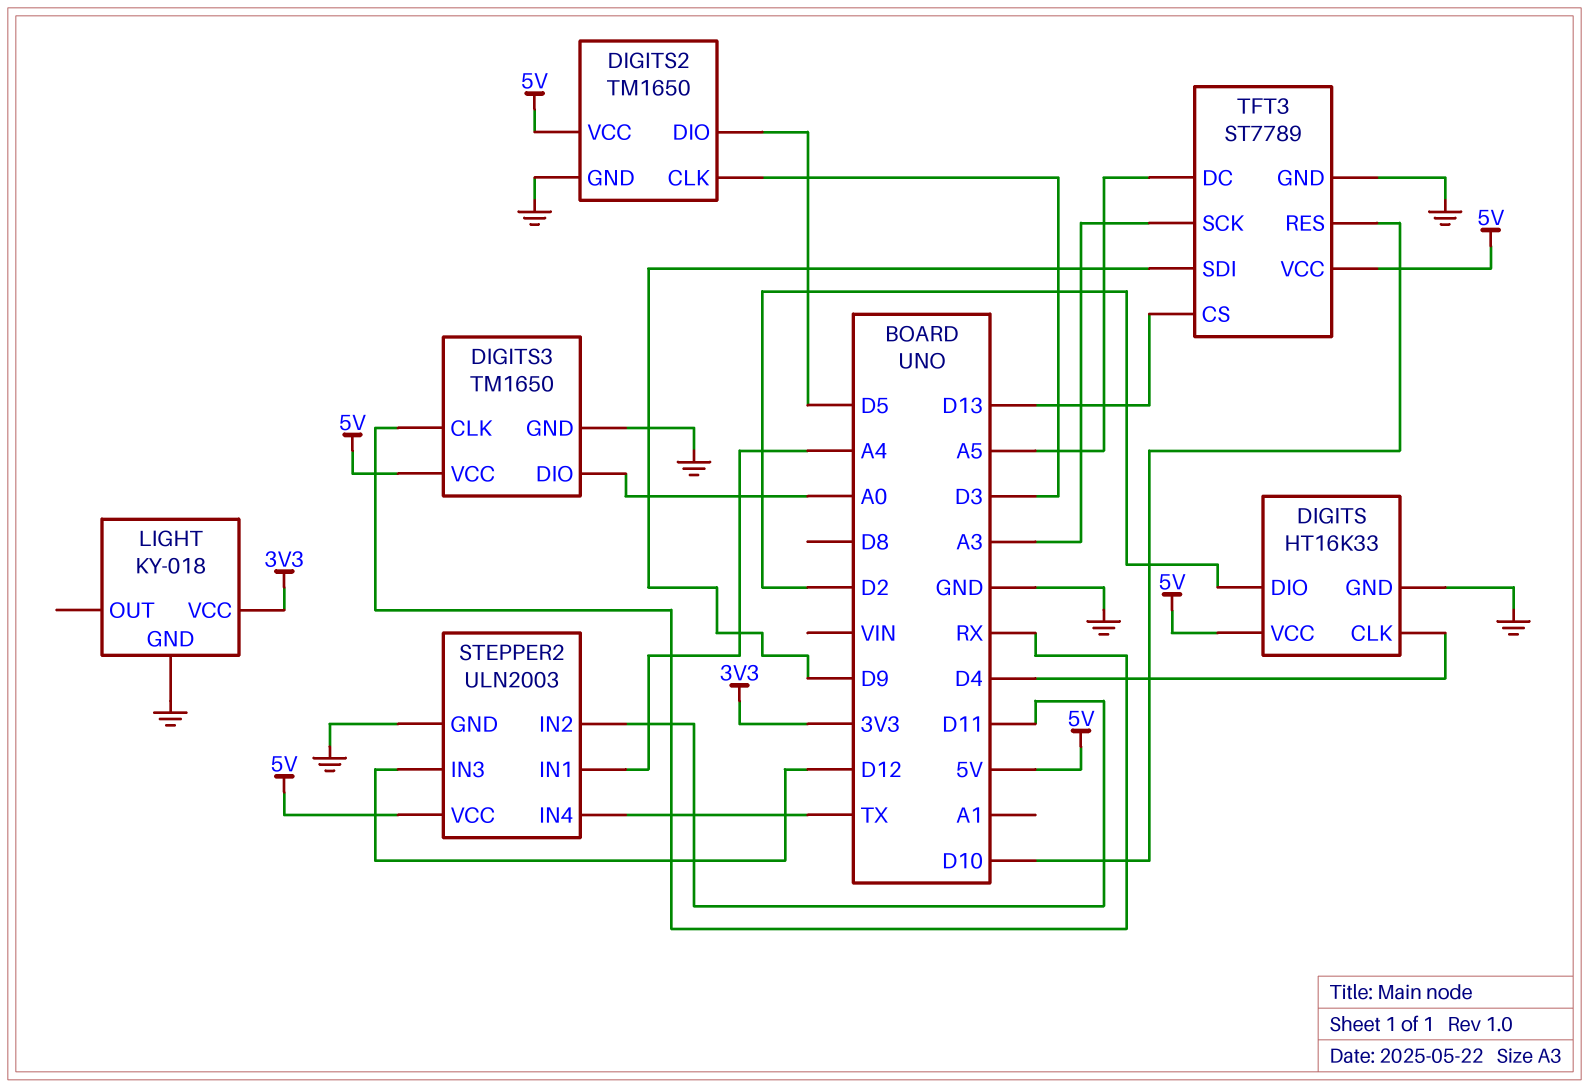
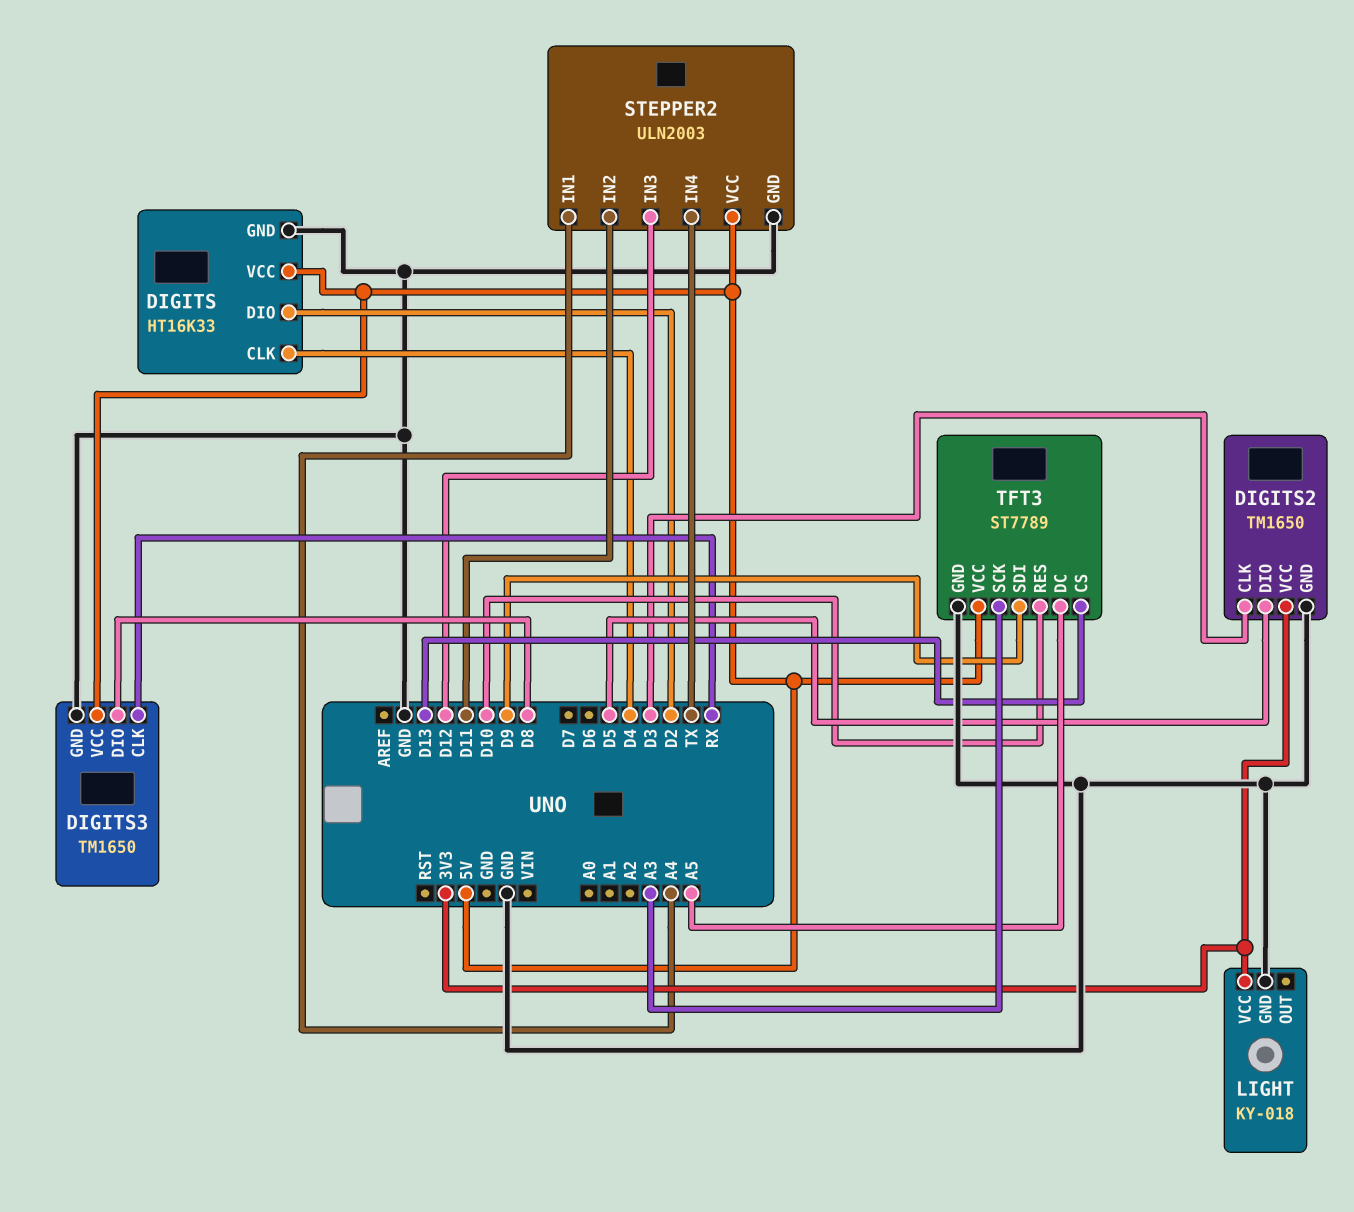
DIGITS2 pin VCC: 5V -> 3V3
DIGITS3 pin DIO: A0 -> D8

